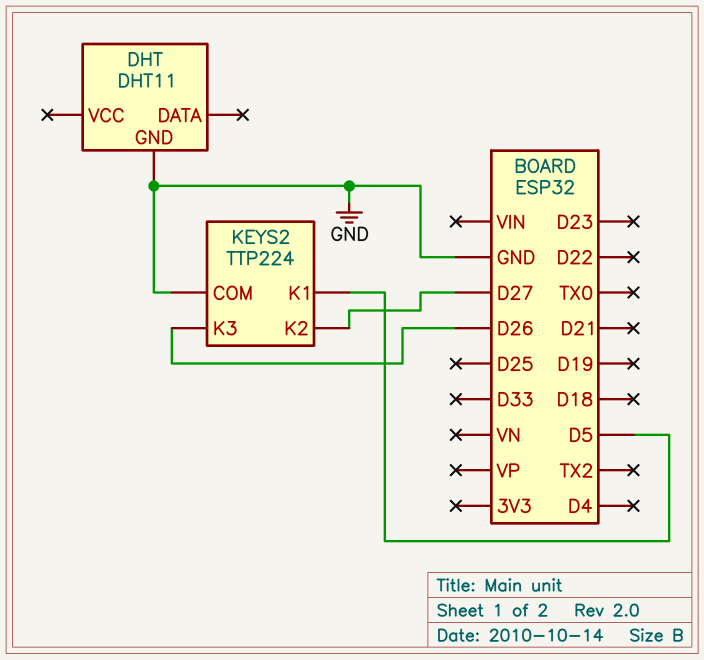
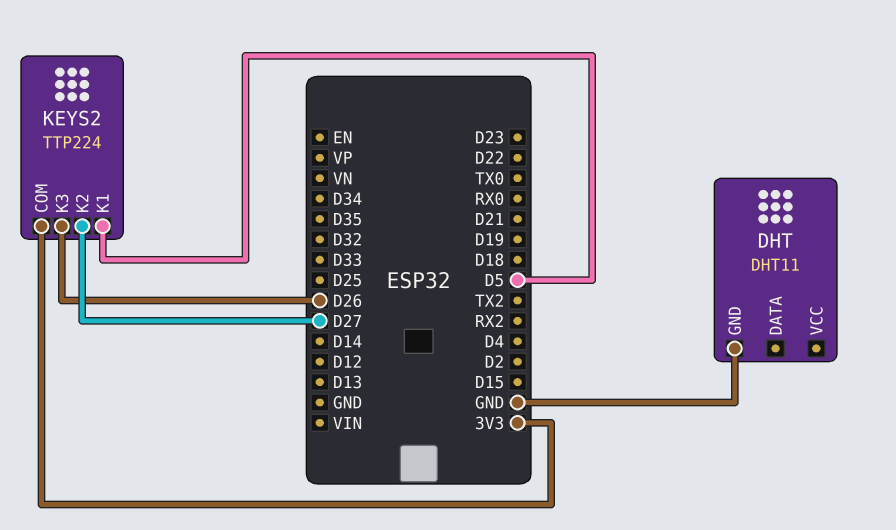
KEYS2 pin COM: GND -> 3V3

